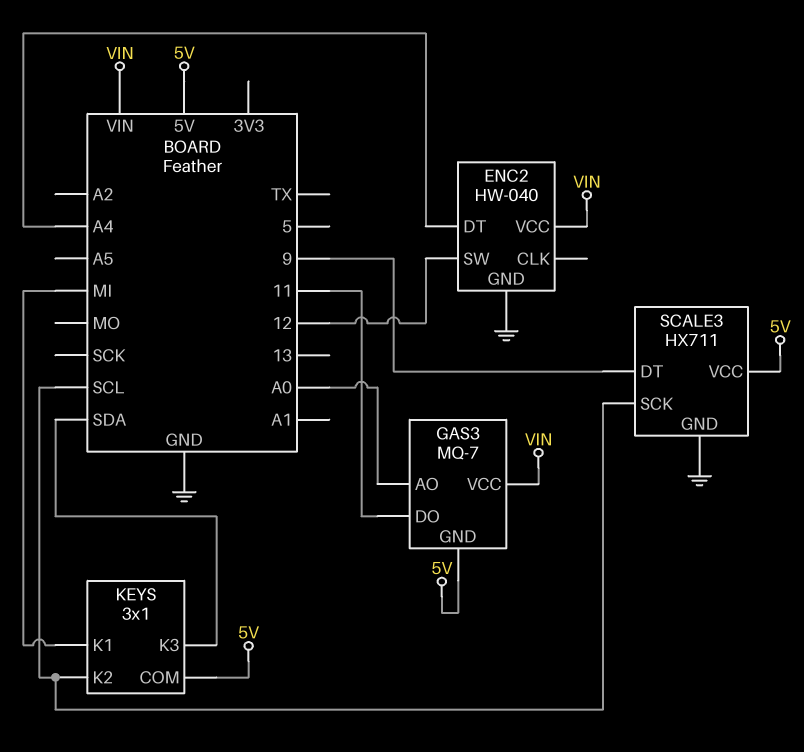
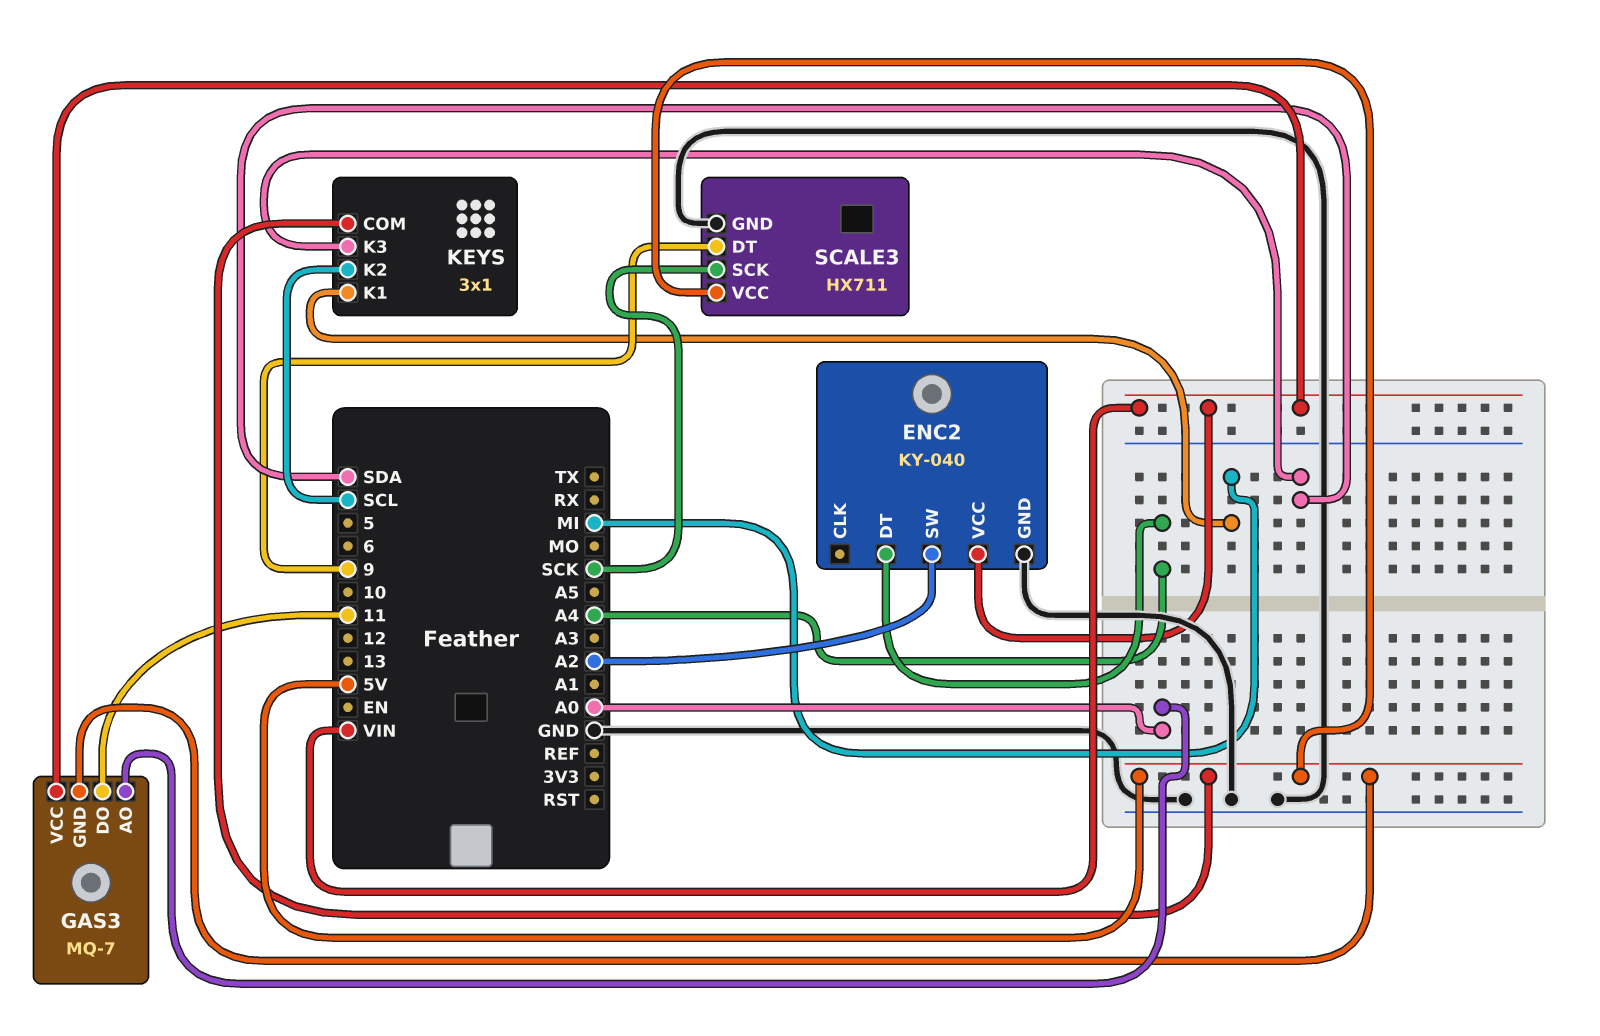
ENC2: HW-040 -> KY-040
ENC2 pin SW: 12 -> A2
SCALE3 pin SCK: SCL -> SCK

